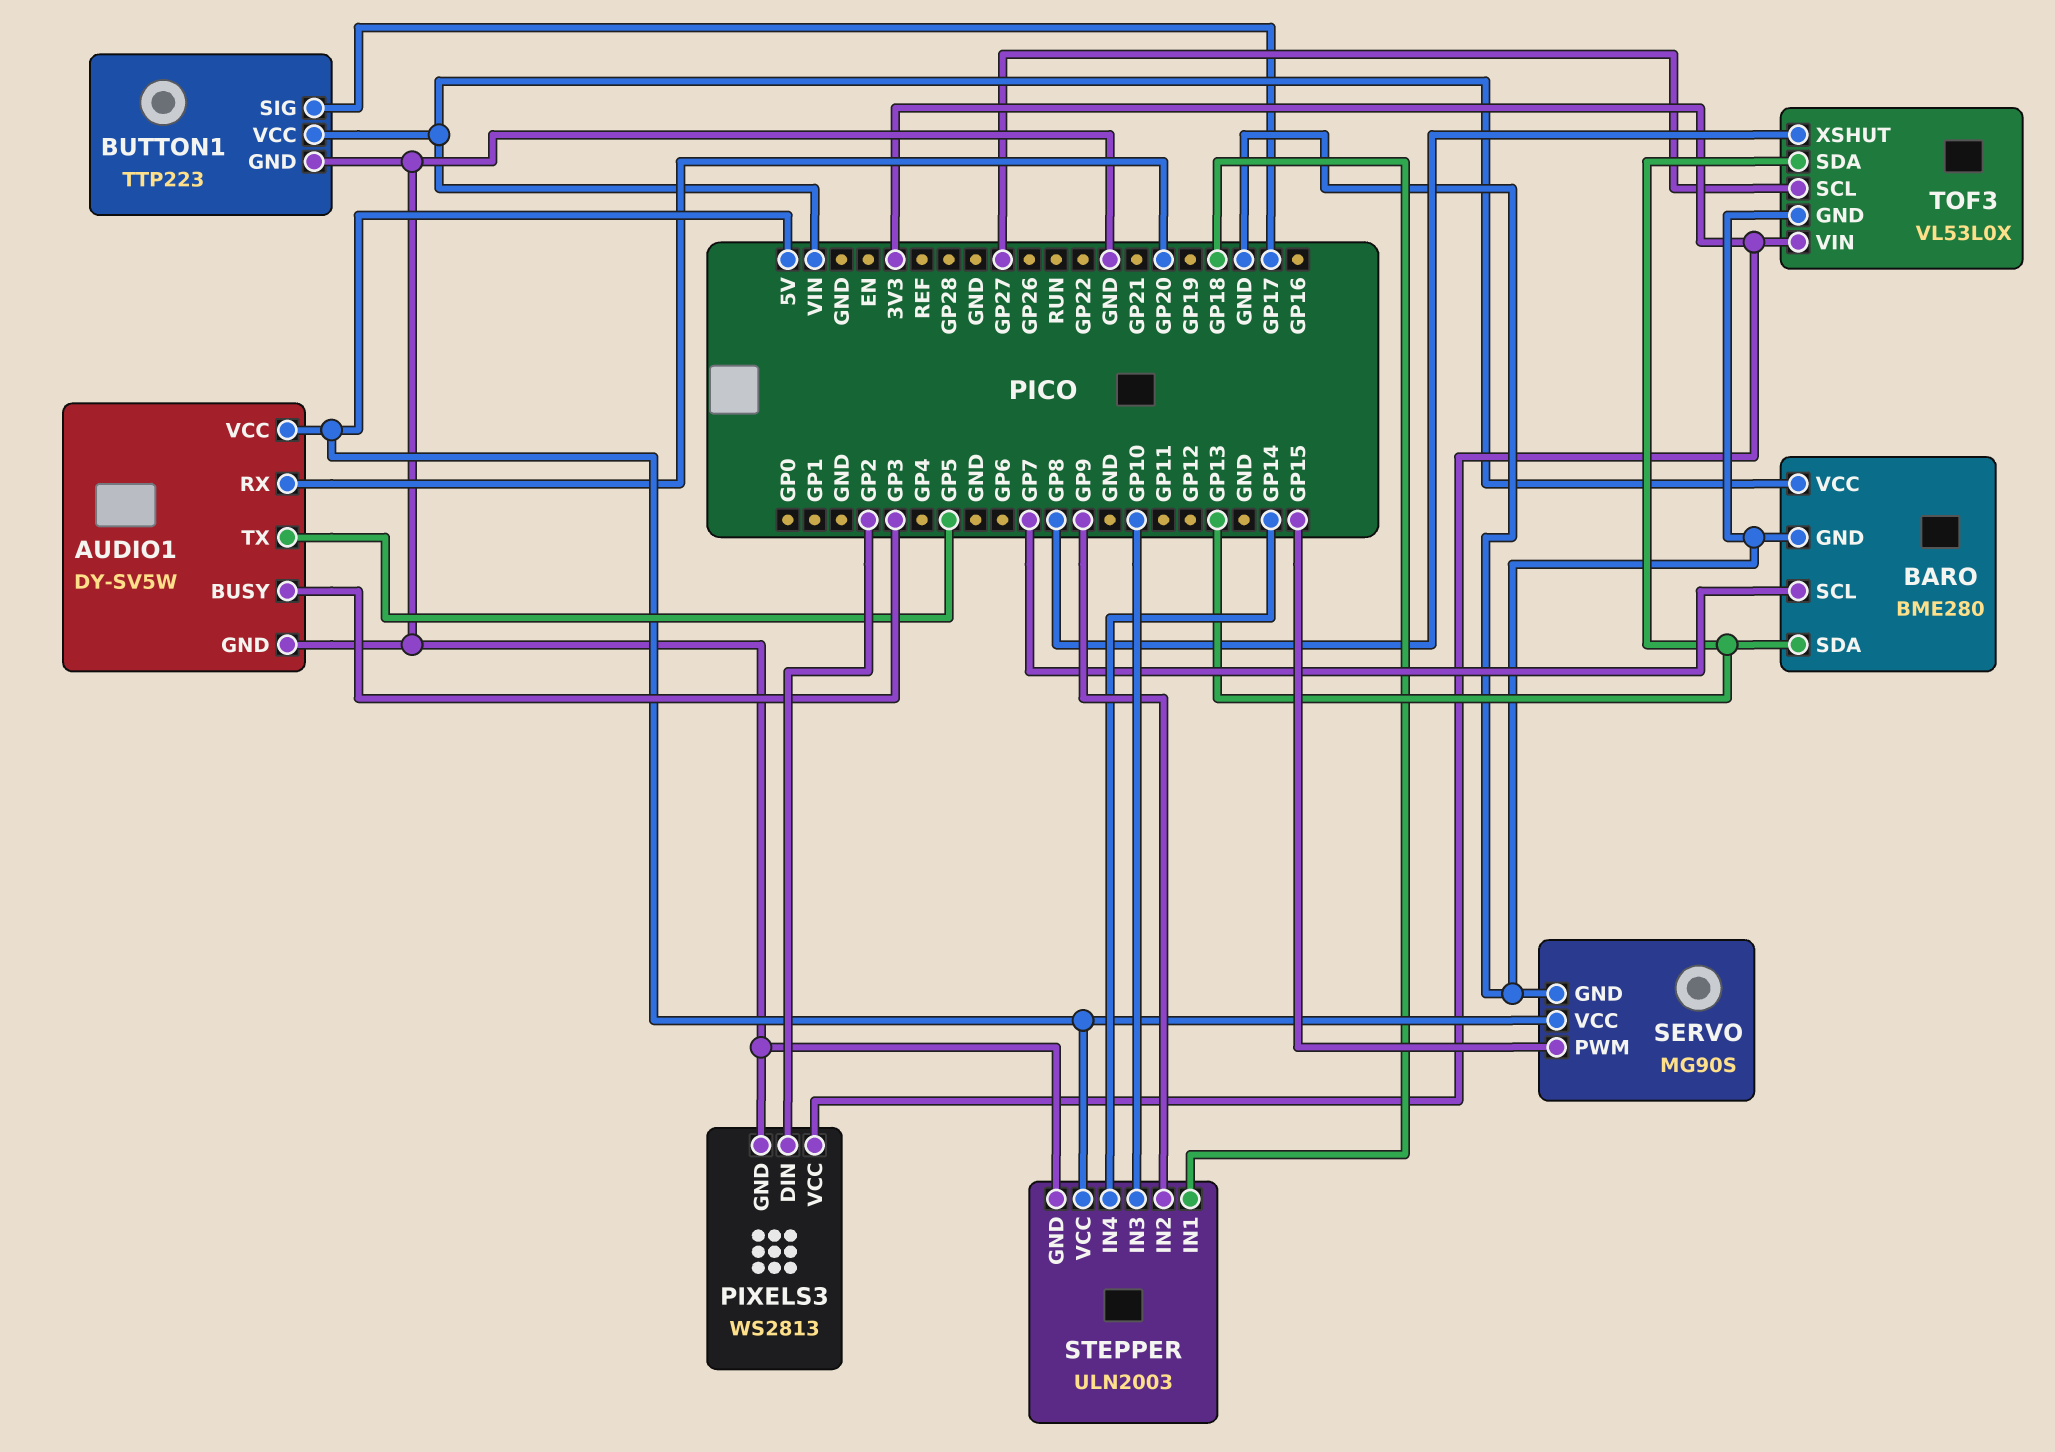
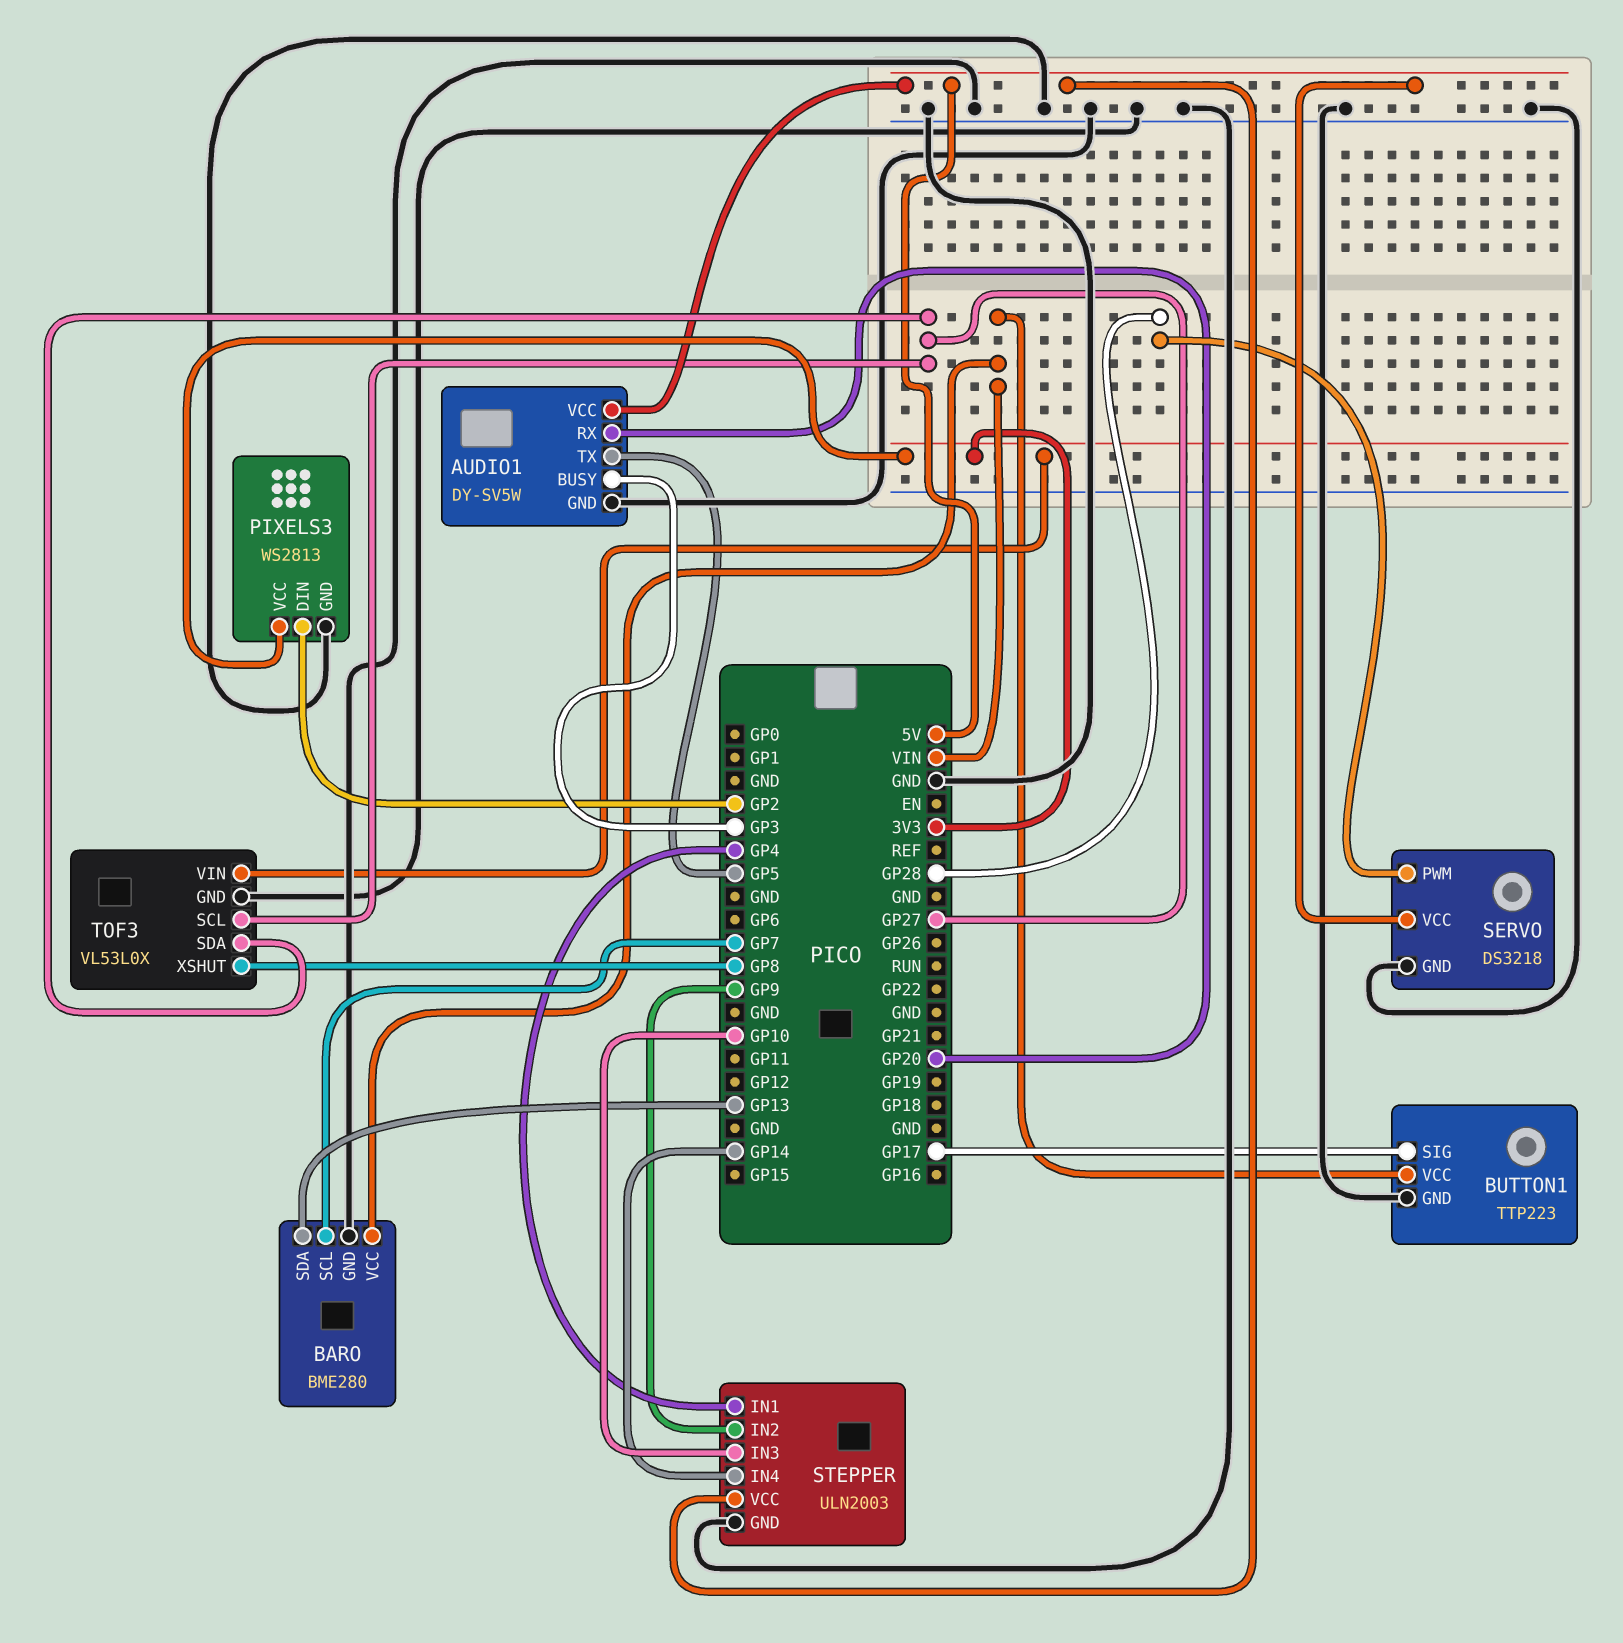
SERVO: MG90S -> DS3218
SERVO pin PWM: GP15 -> GP28
STEPPER pin IN1: GP18 -> GP4
TOF3 pin SDA: GP13 -> GP27

